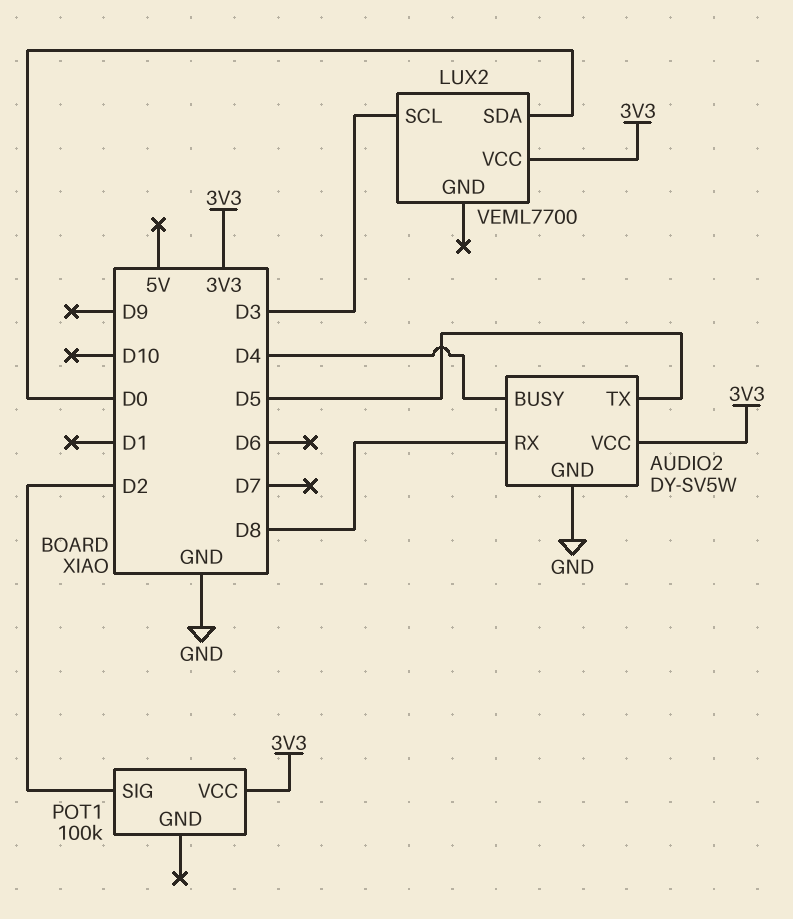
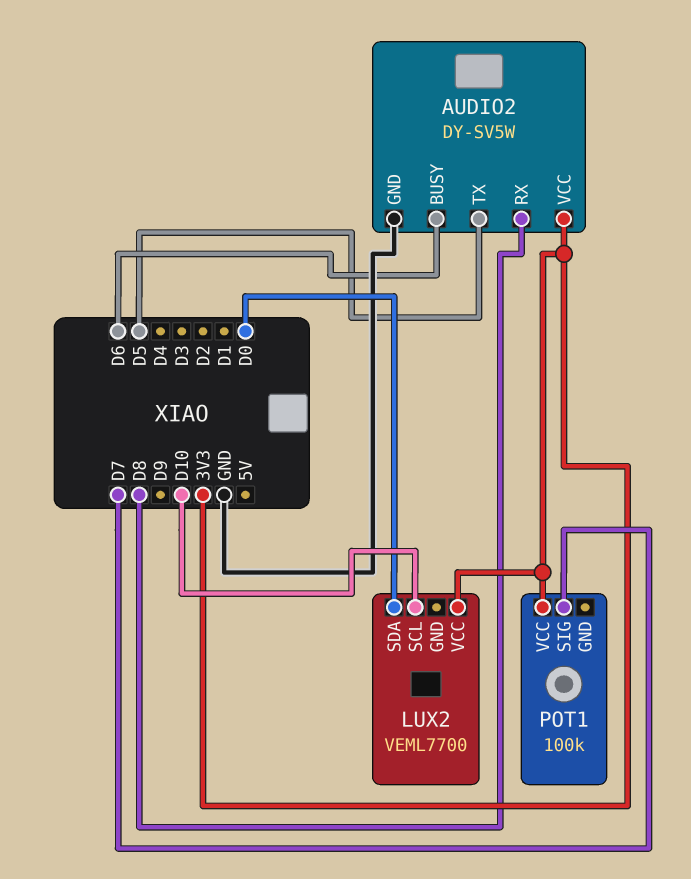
AUDIO2 pin BUSY: D4 -> D6
LUX2 pin SCL: D3 -> D10
POT1 pin SIG: D2 -> D7

